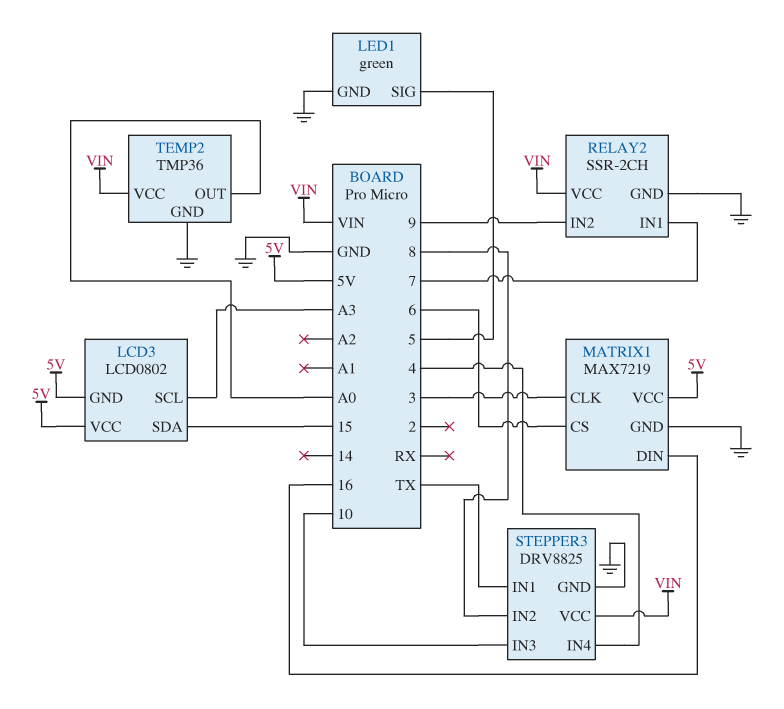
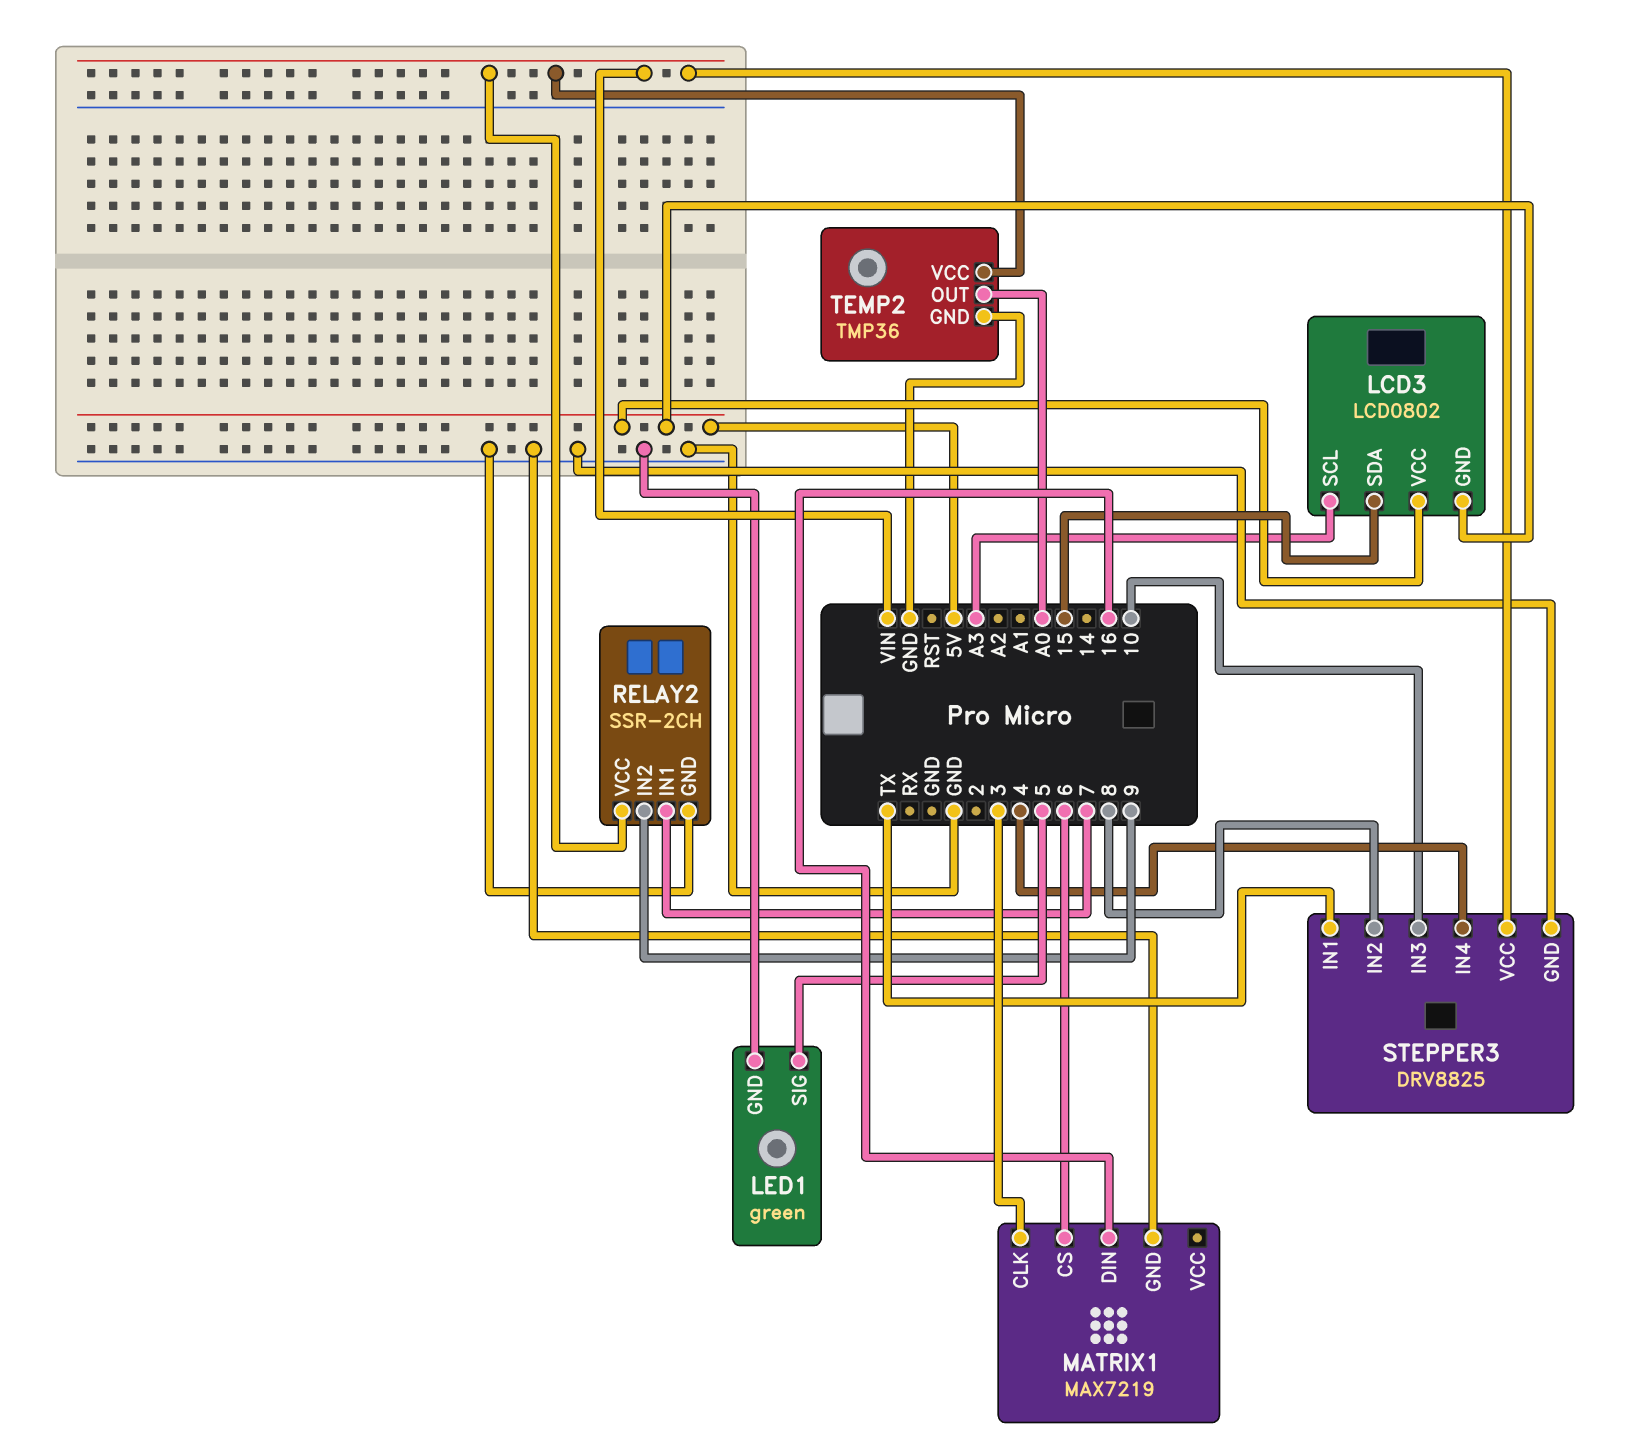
MATRIX1 pin VCC: 5V -> none

